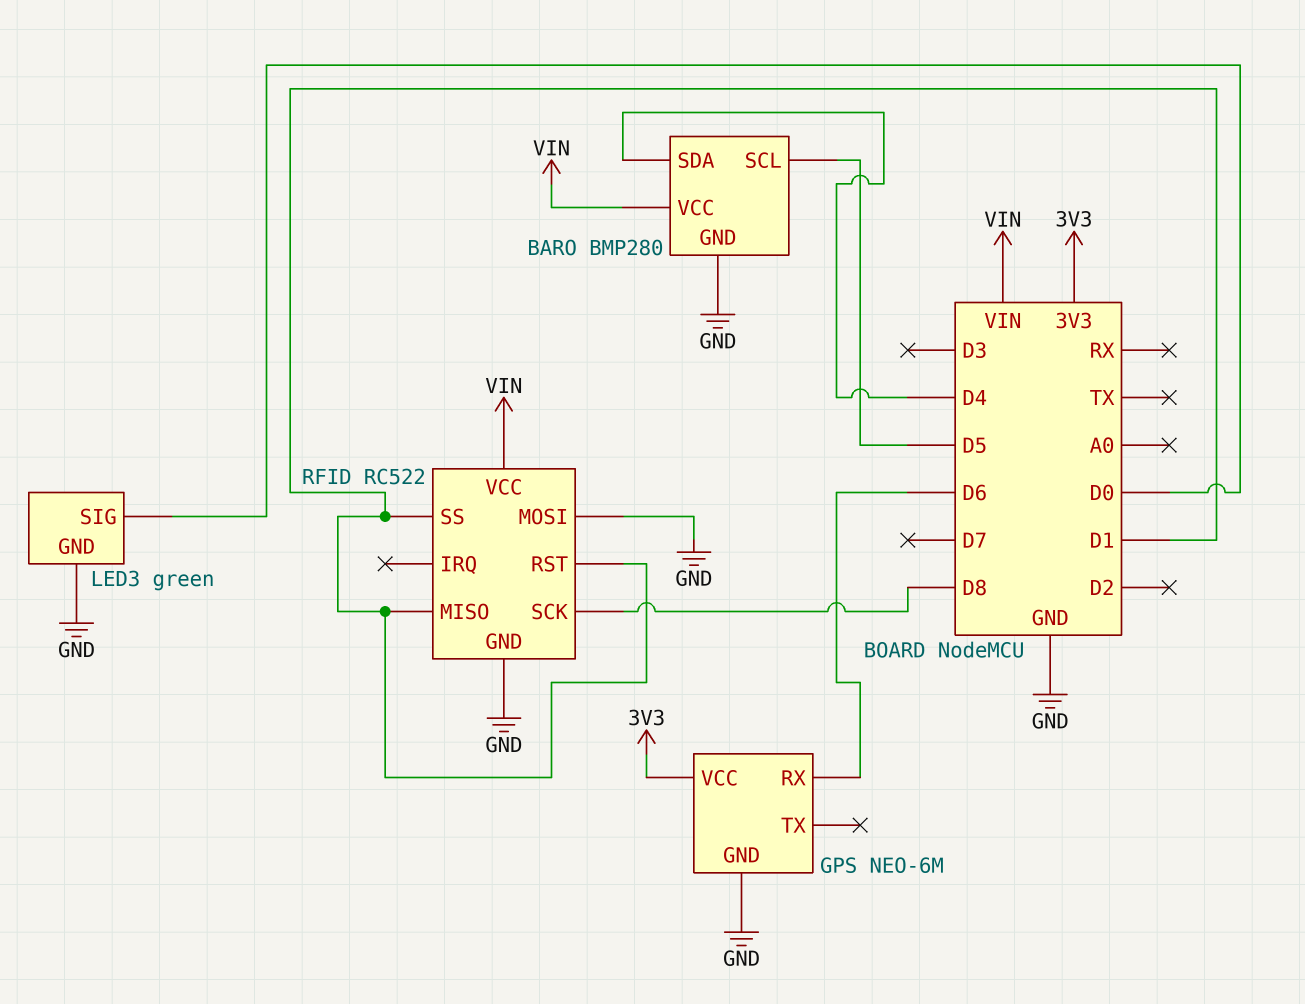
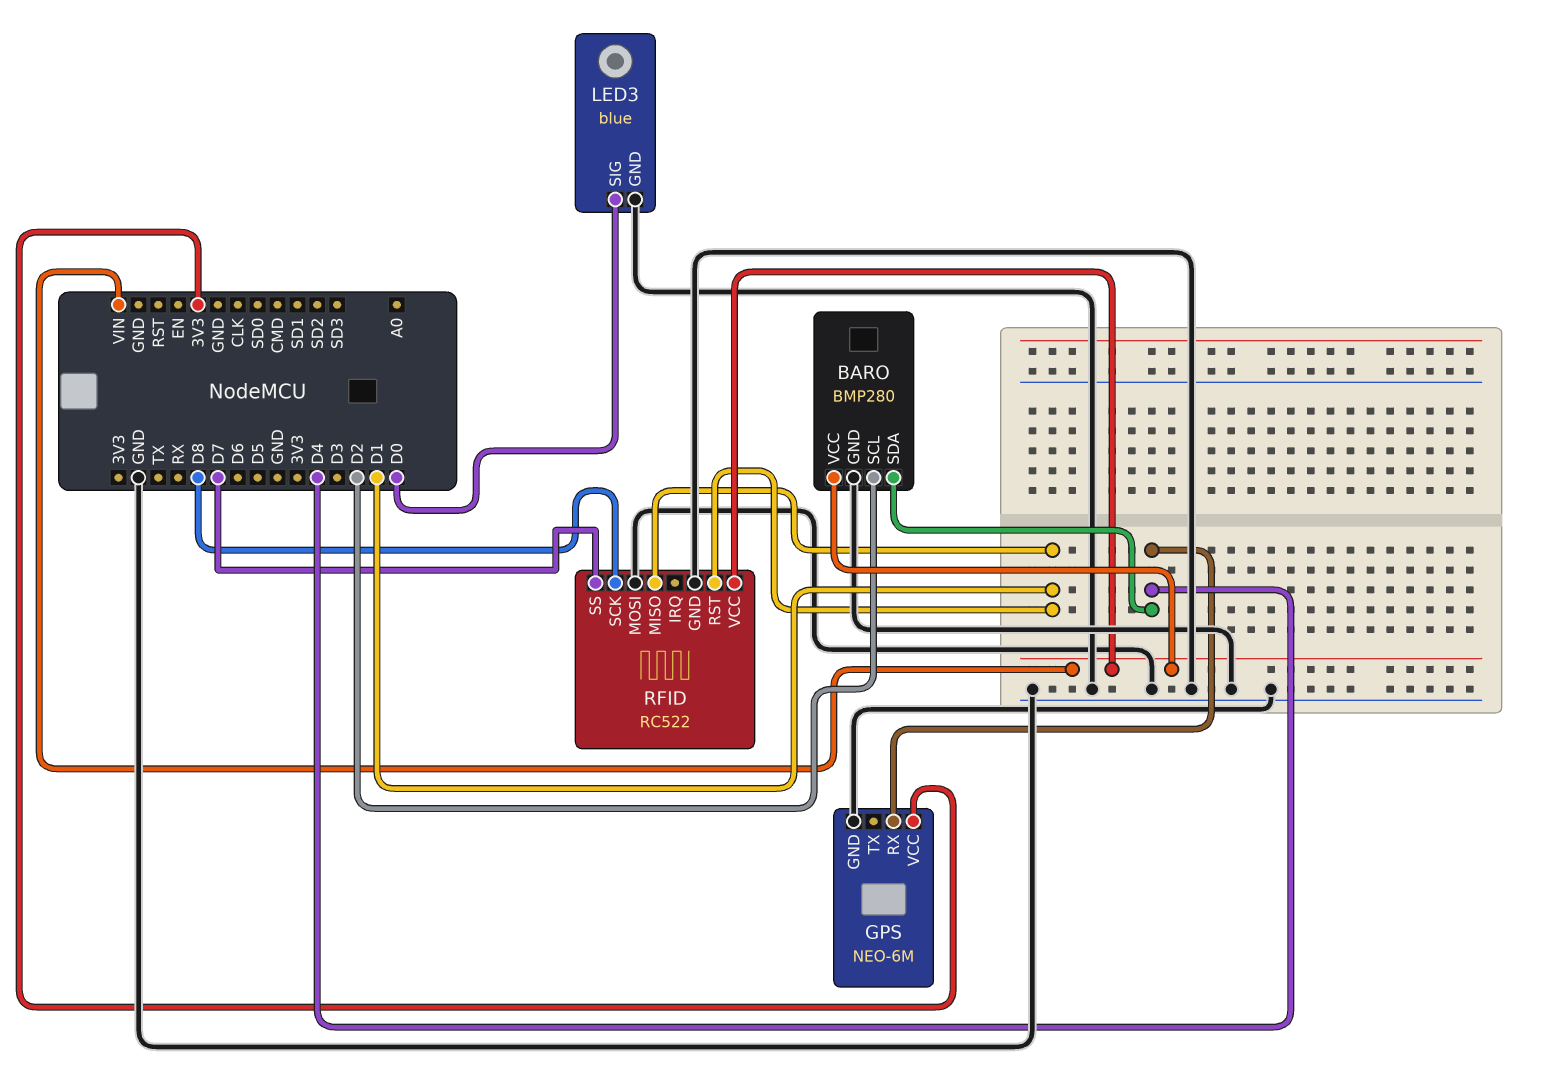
BARO pin SCL: D5 -> D2
GPS pin RX: D6 -> D4
LED3: green -> blue
RFID pin SS: D1 -> D7

